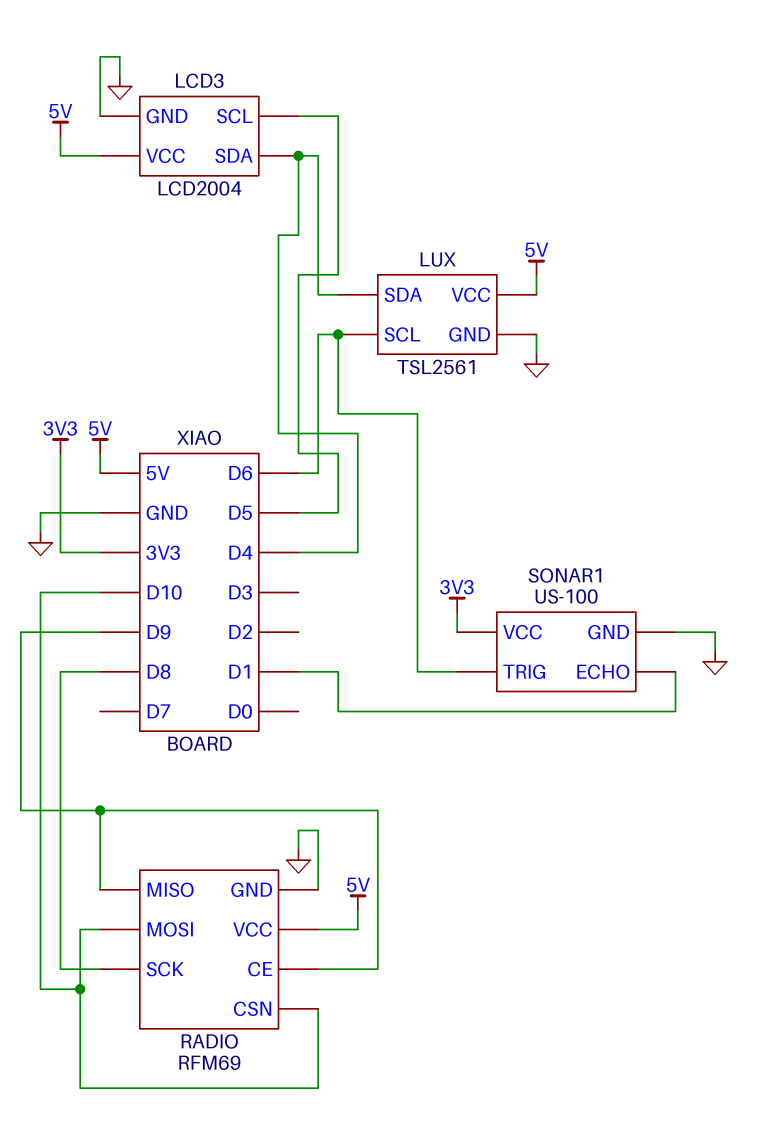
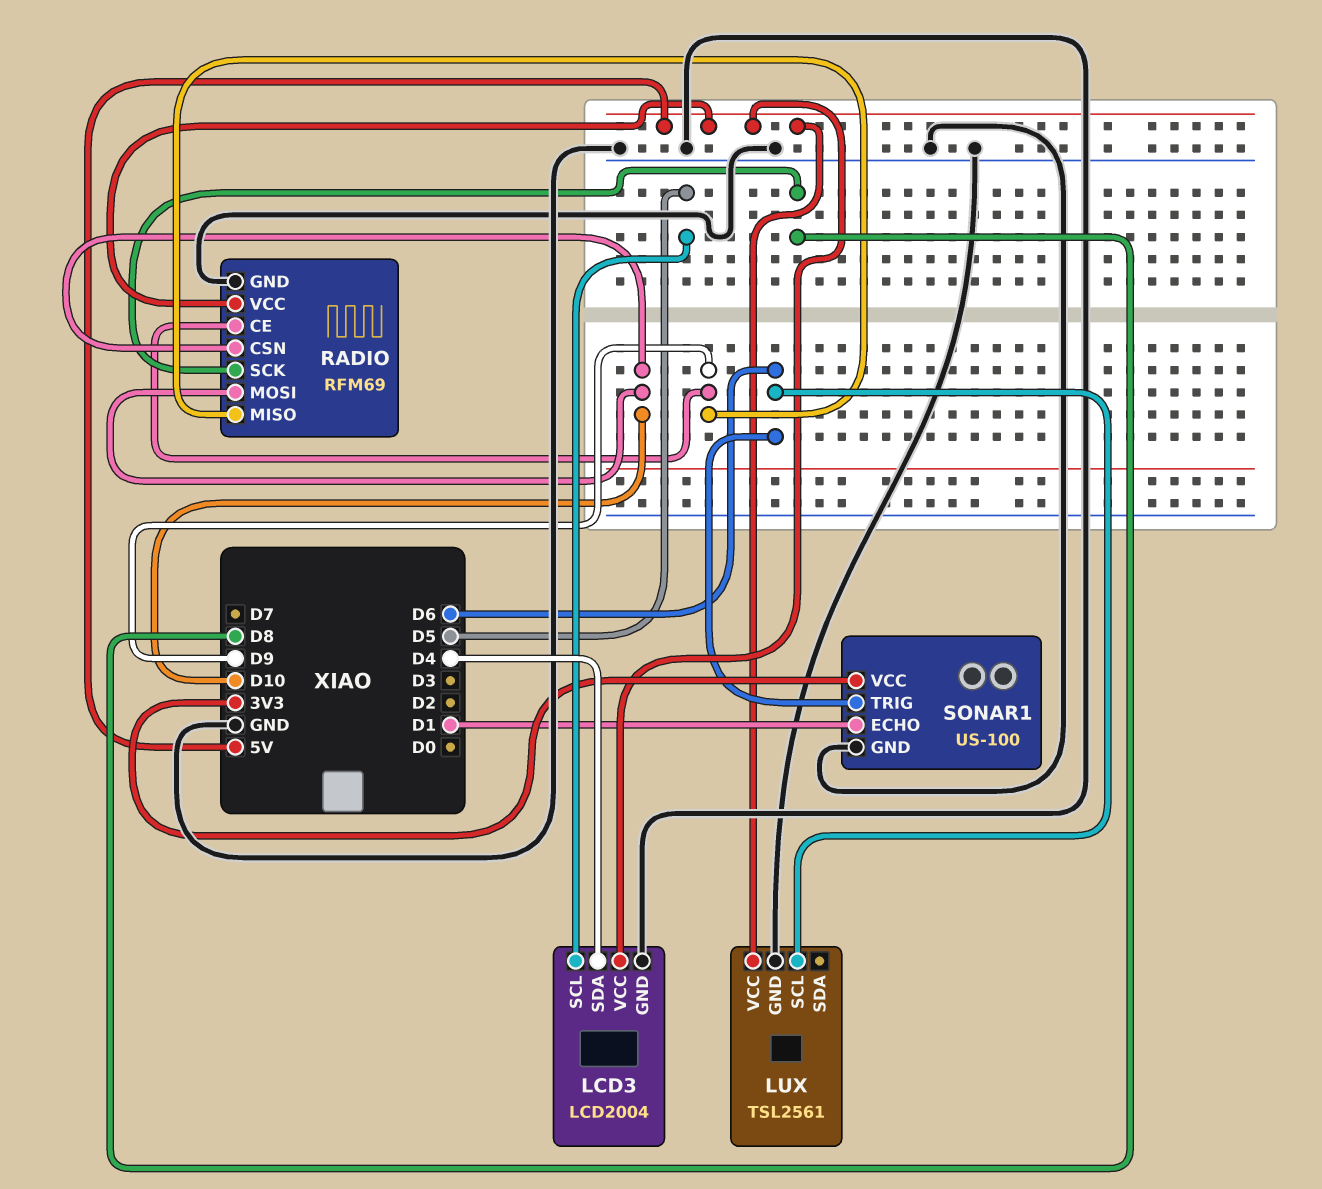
LUX pin SDA: D4 -> none

